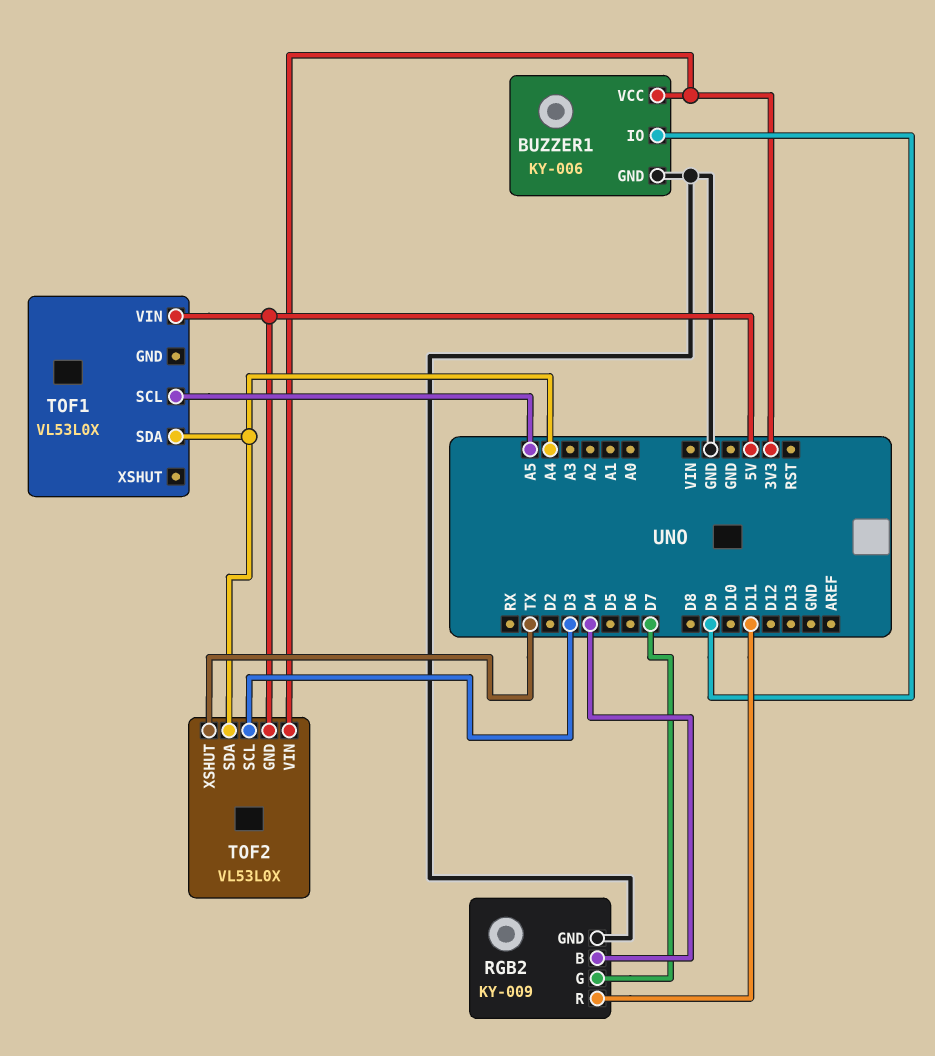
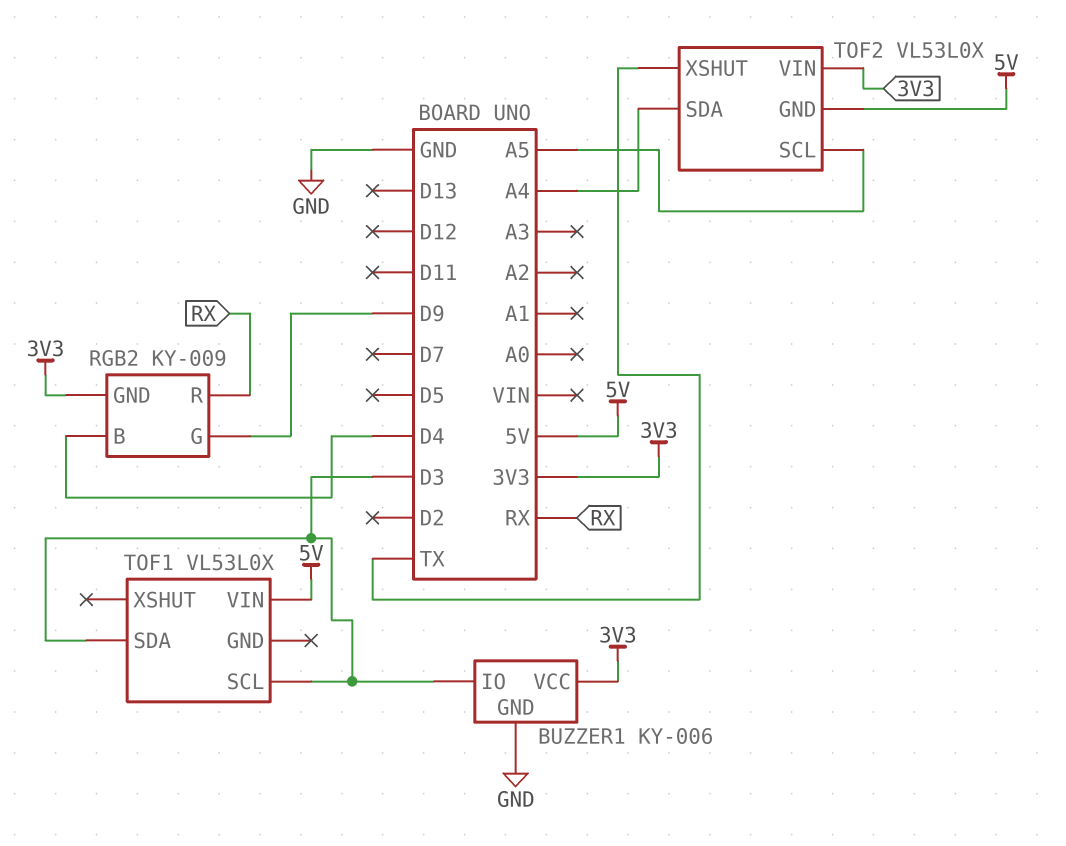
BUZZER1 pin IO: D9 -> D3
RGB2 pin G: D7 -> D9
RGB2 pin GND: GND -> 3V3
RGB2 pin R: D11 -> RX
TOF1 pin SCL: A5 -> D3
TOF1 pin SDA: A4 -> D3
TOF2 pin SCL: D3 -> A5

